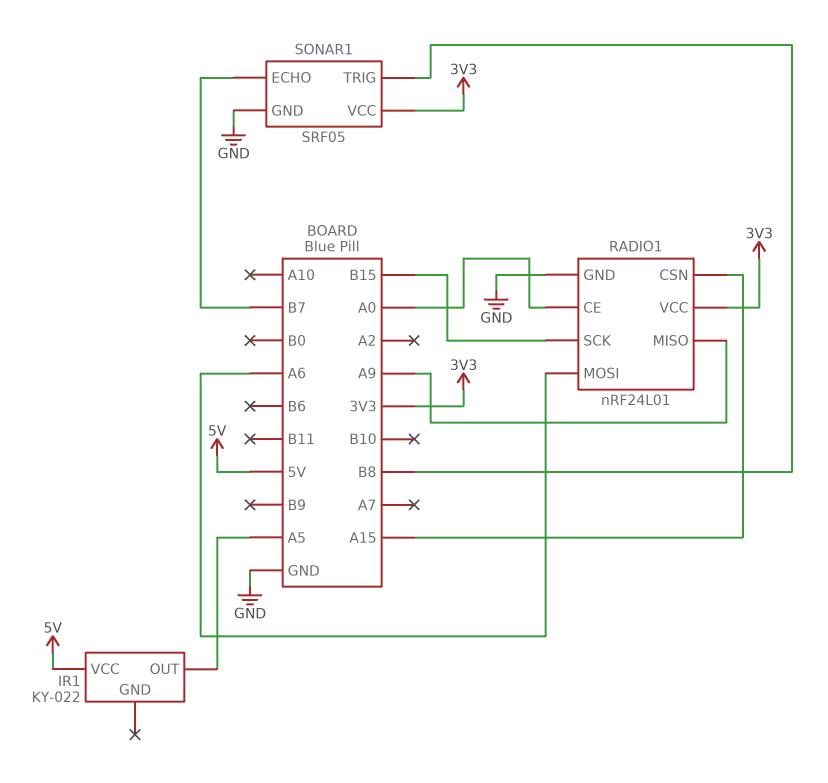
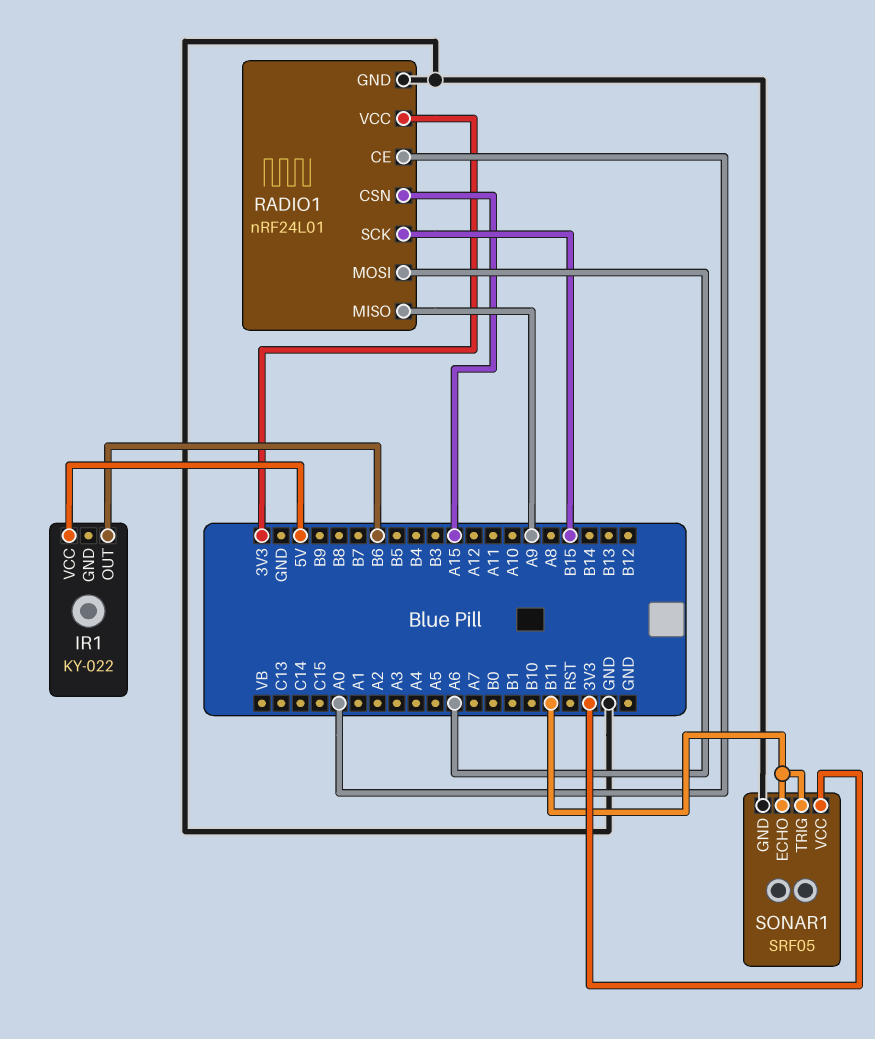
IR1 pin OUT: A5 -> B6
SONAR1 pin ECHO: B7 -> B11
SONAR1 pin TRIG: B8 -> B11

